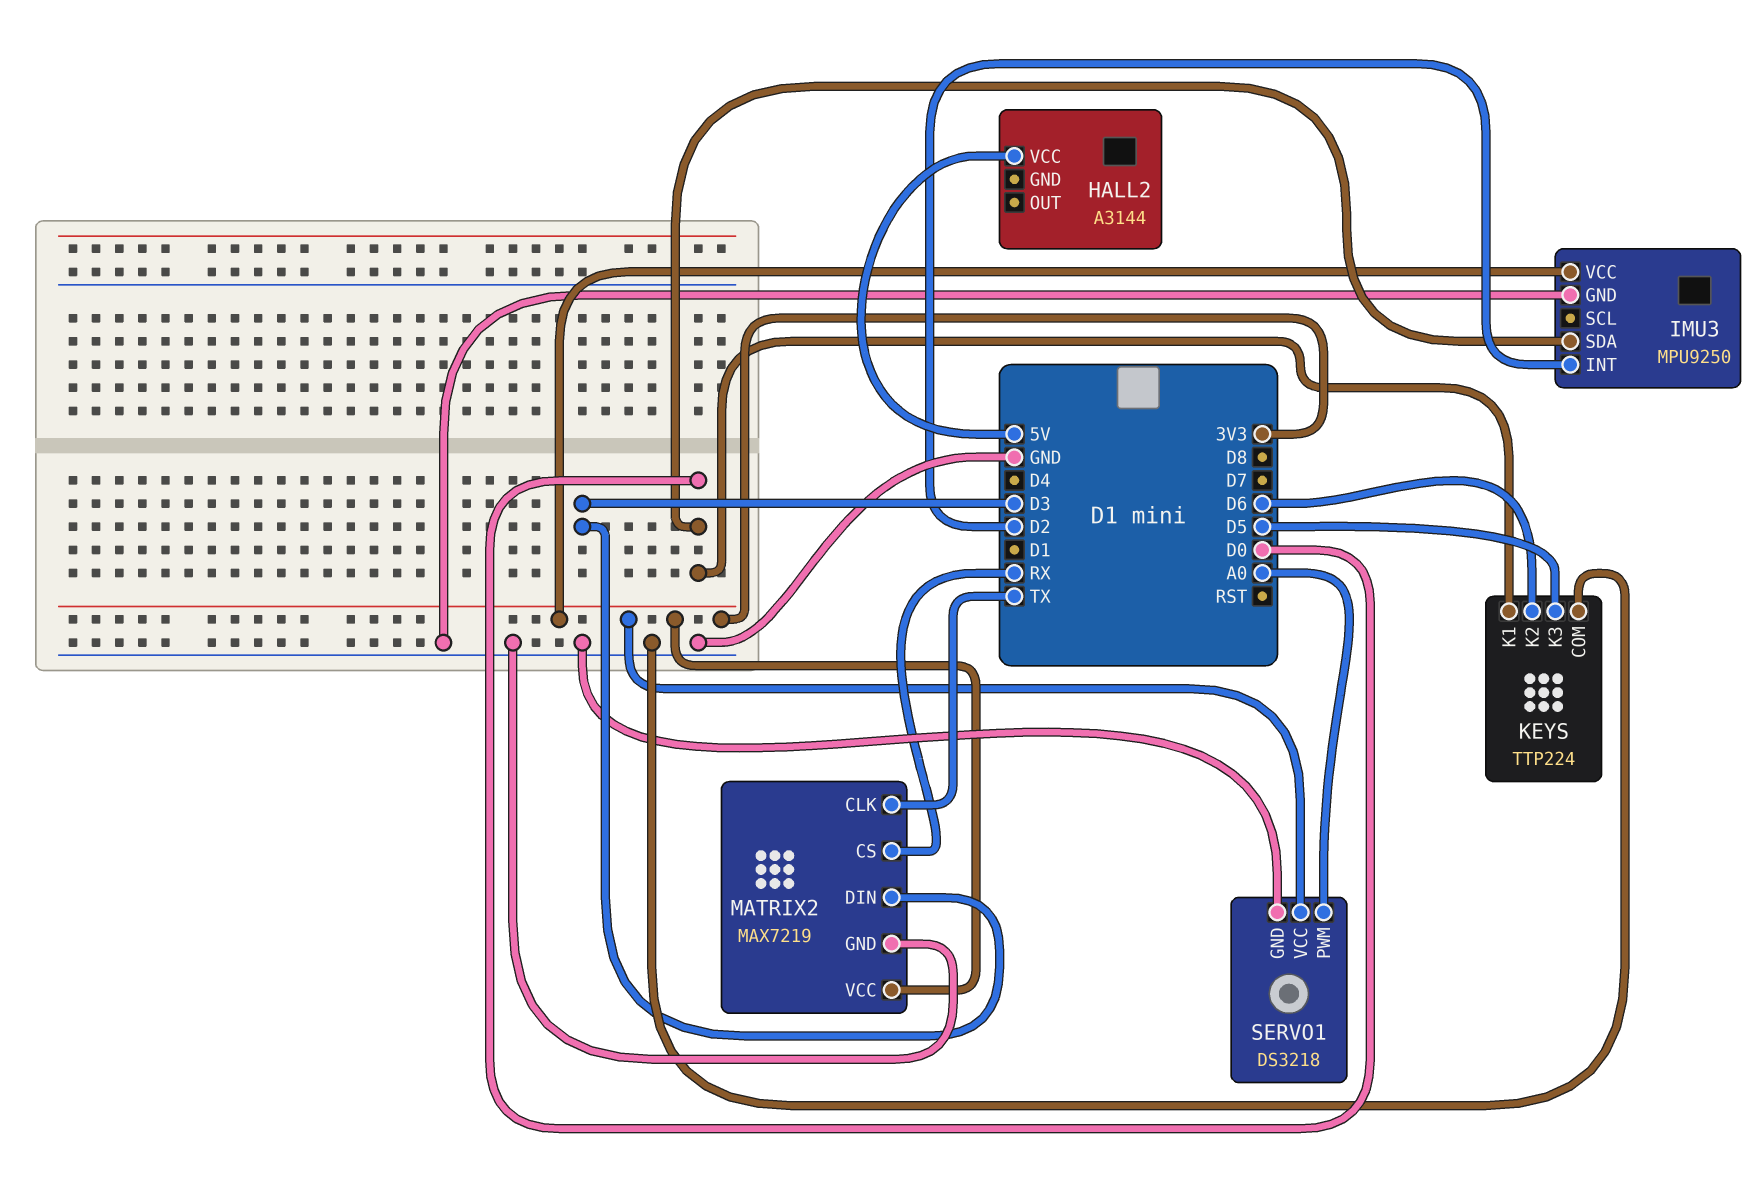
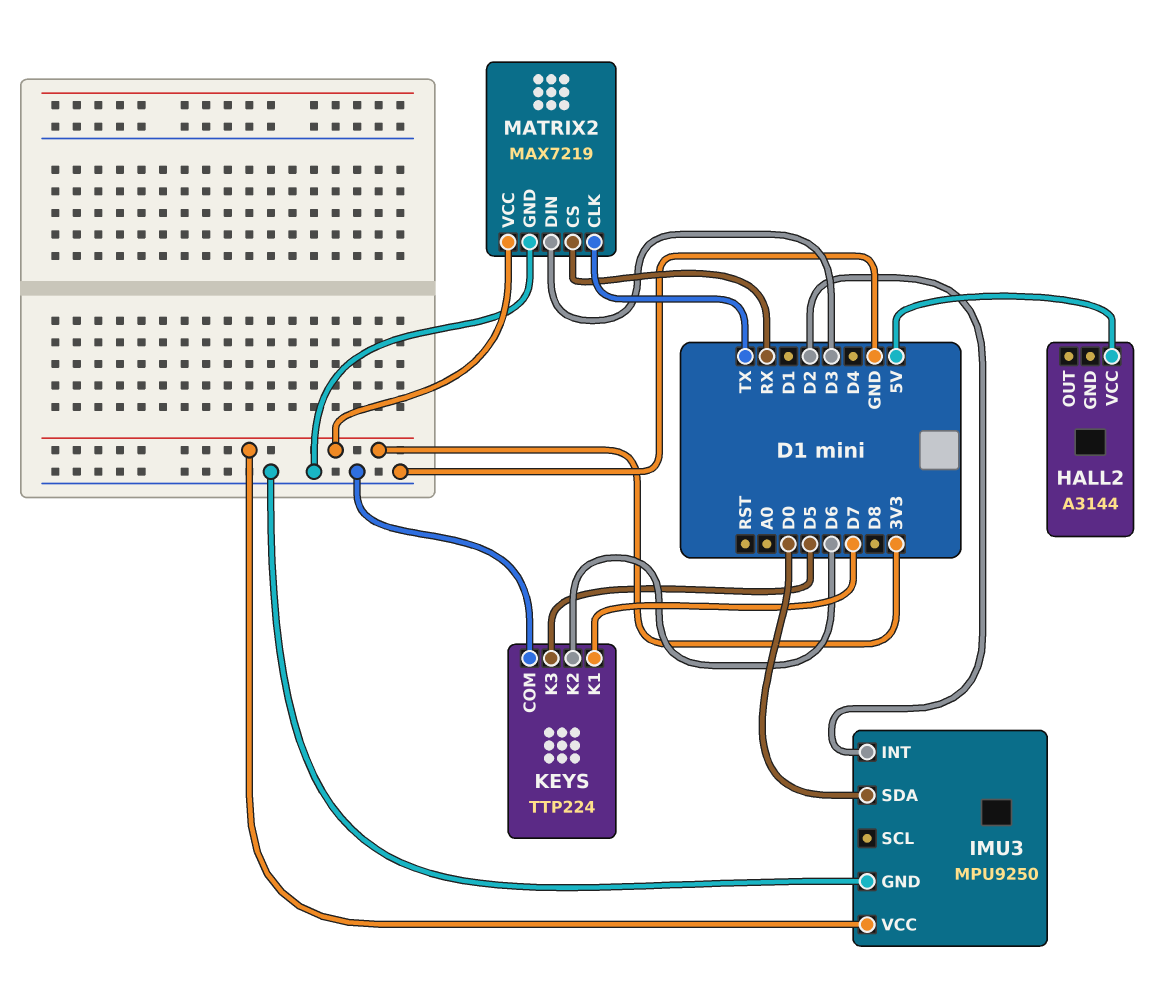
KEYS pin K1: D0 -> D7
SERVO1: DS3218 -> none
SERVO1 pin GND: GND -> none
SERVO1 pin PWM: A0 -> none
SERVO1 pin VCC: 3V3 -> none

